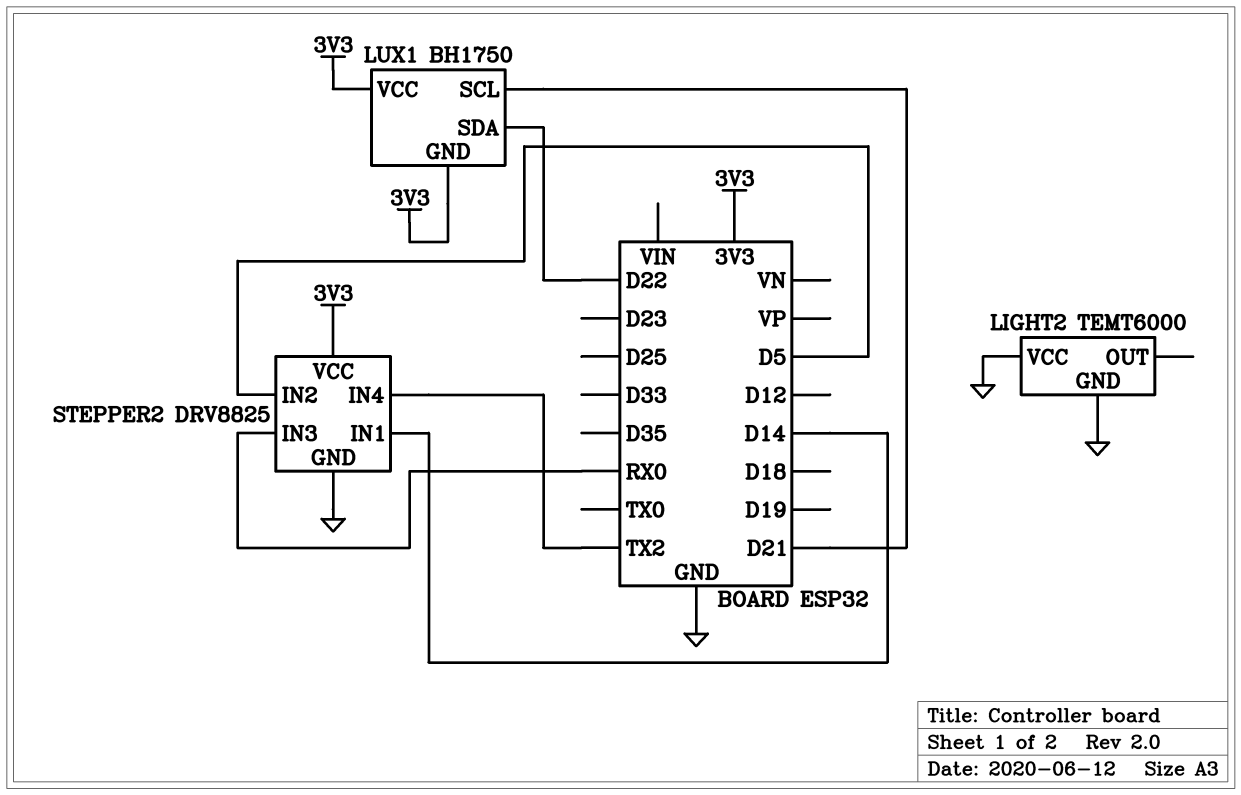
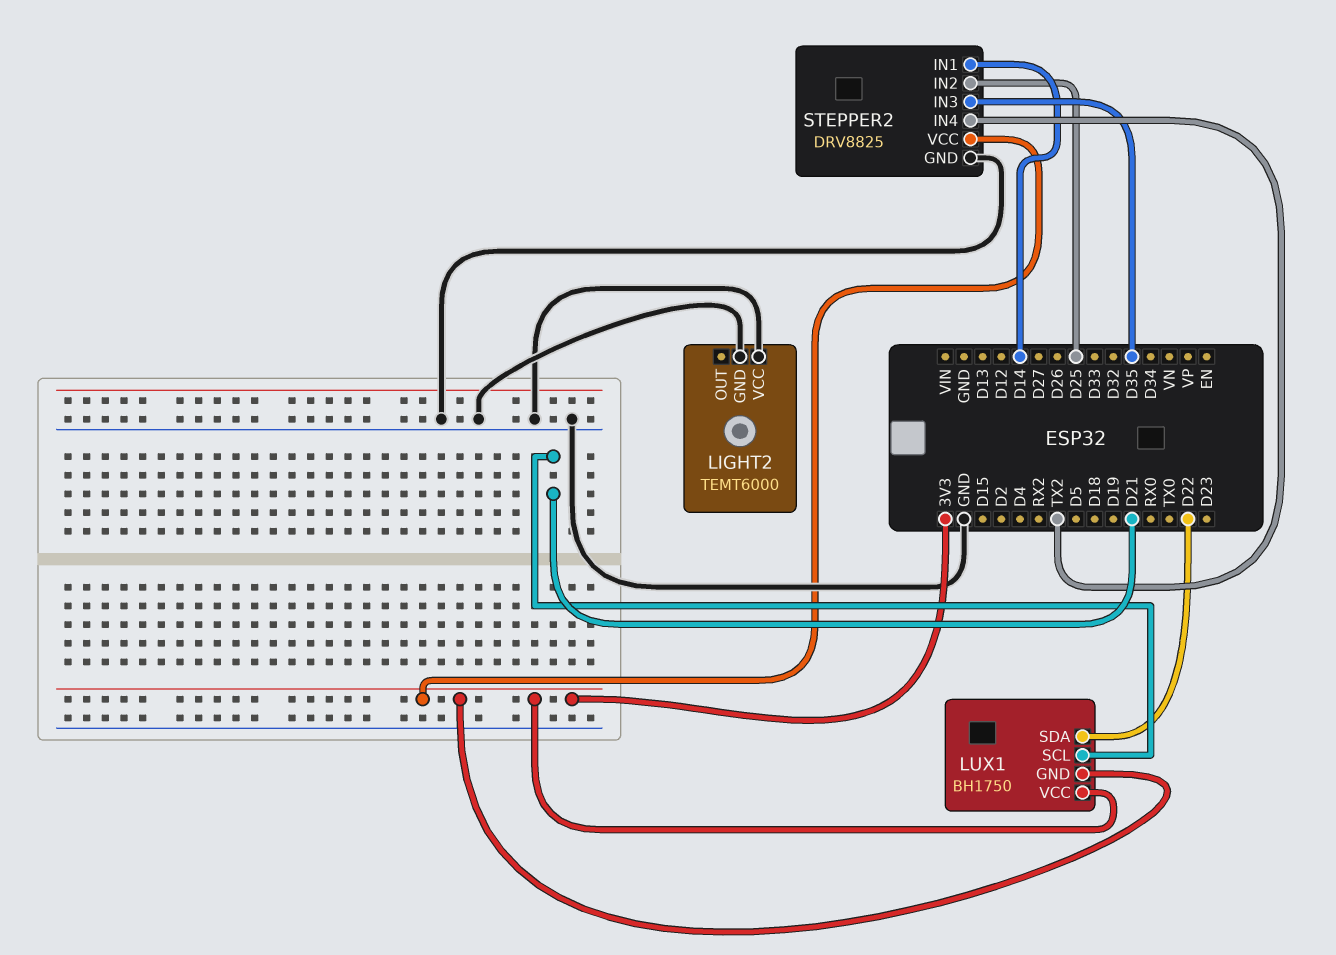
STEPPER2 pin IN2: D5 -> D25
STEPPER2 pin IN3: RX0 -> D35

